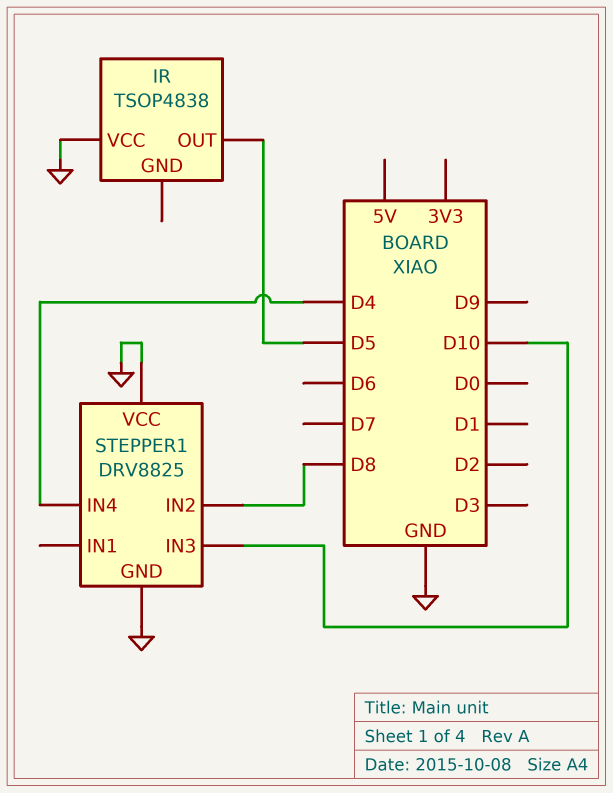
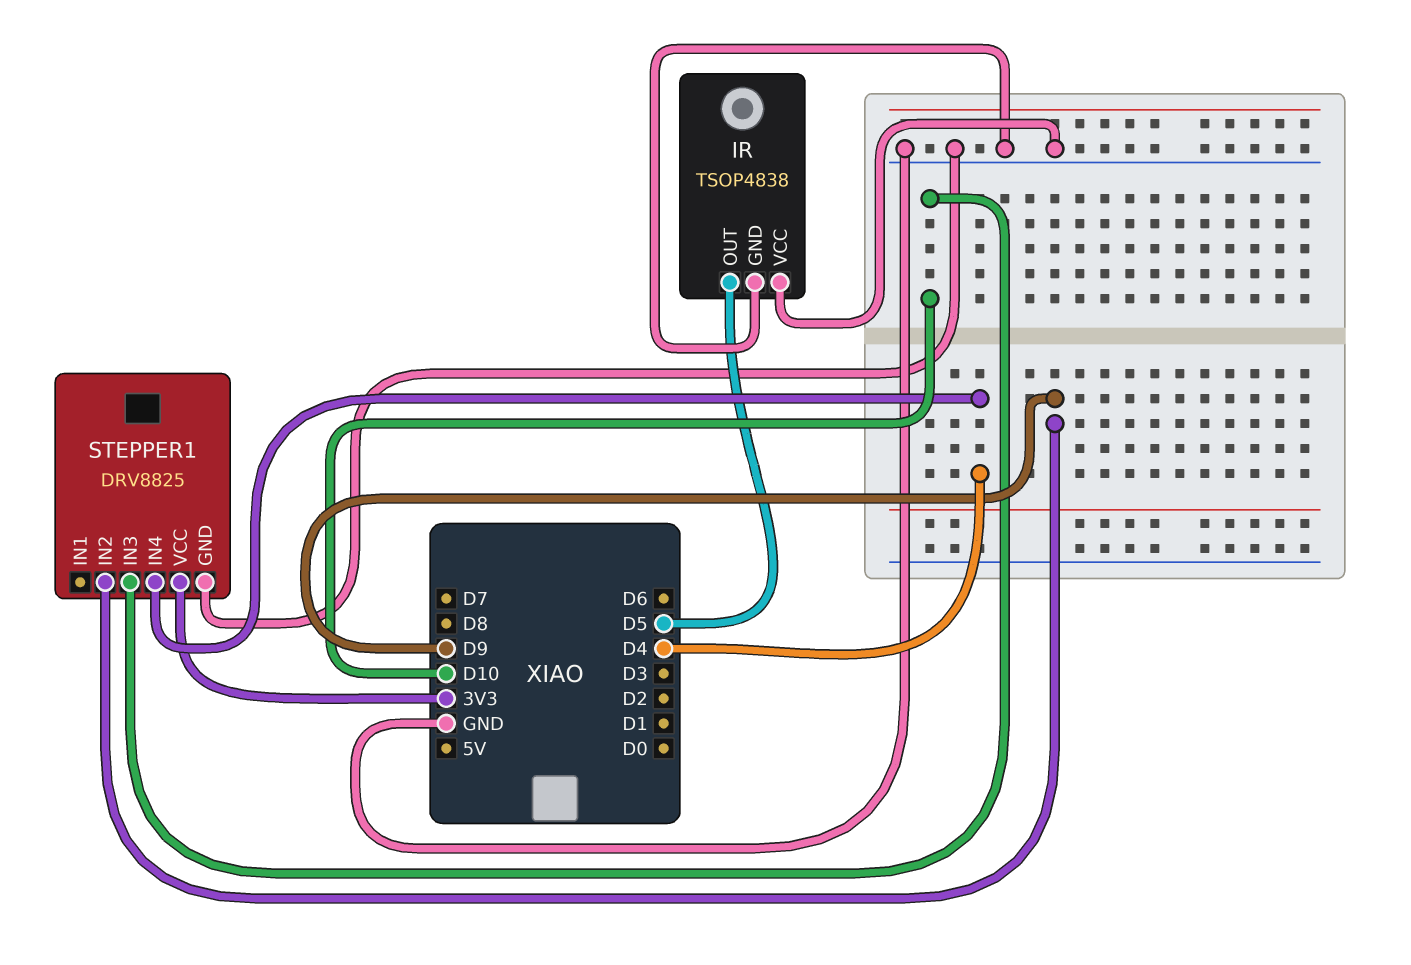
IR pin GND: none -> GND
STEPPER1 pin IN2: D8 -> D9
STEPPER1 pin VCC: GND -> 3V3

